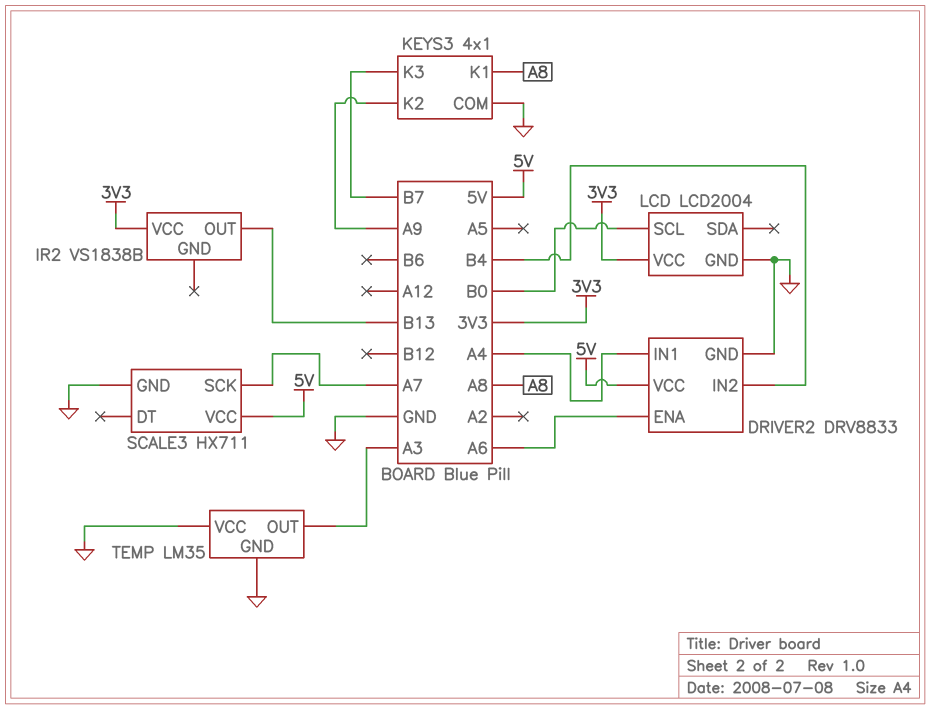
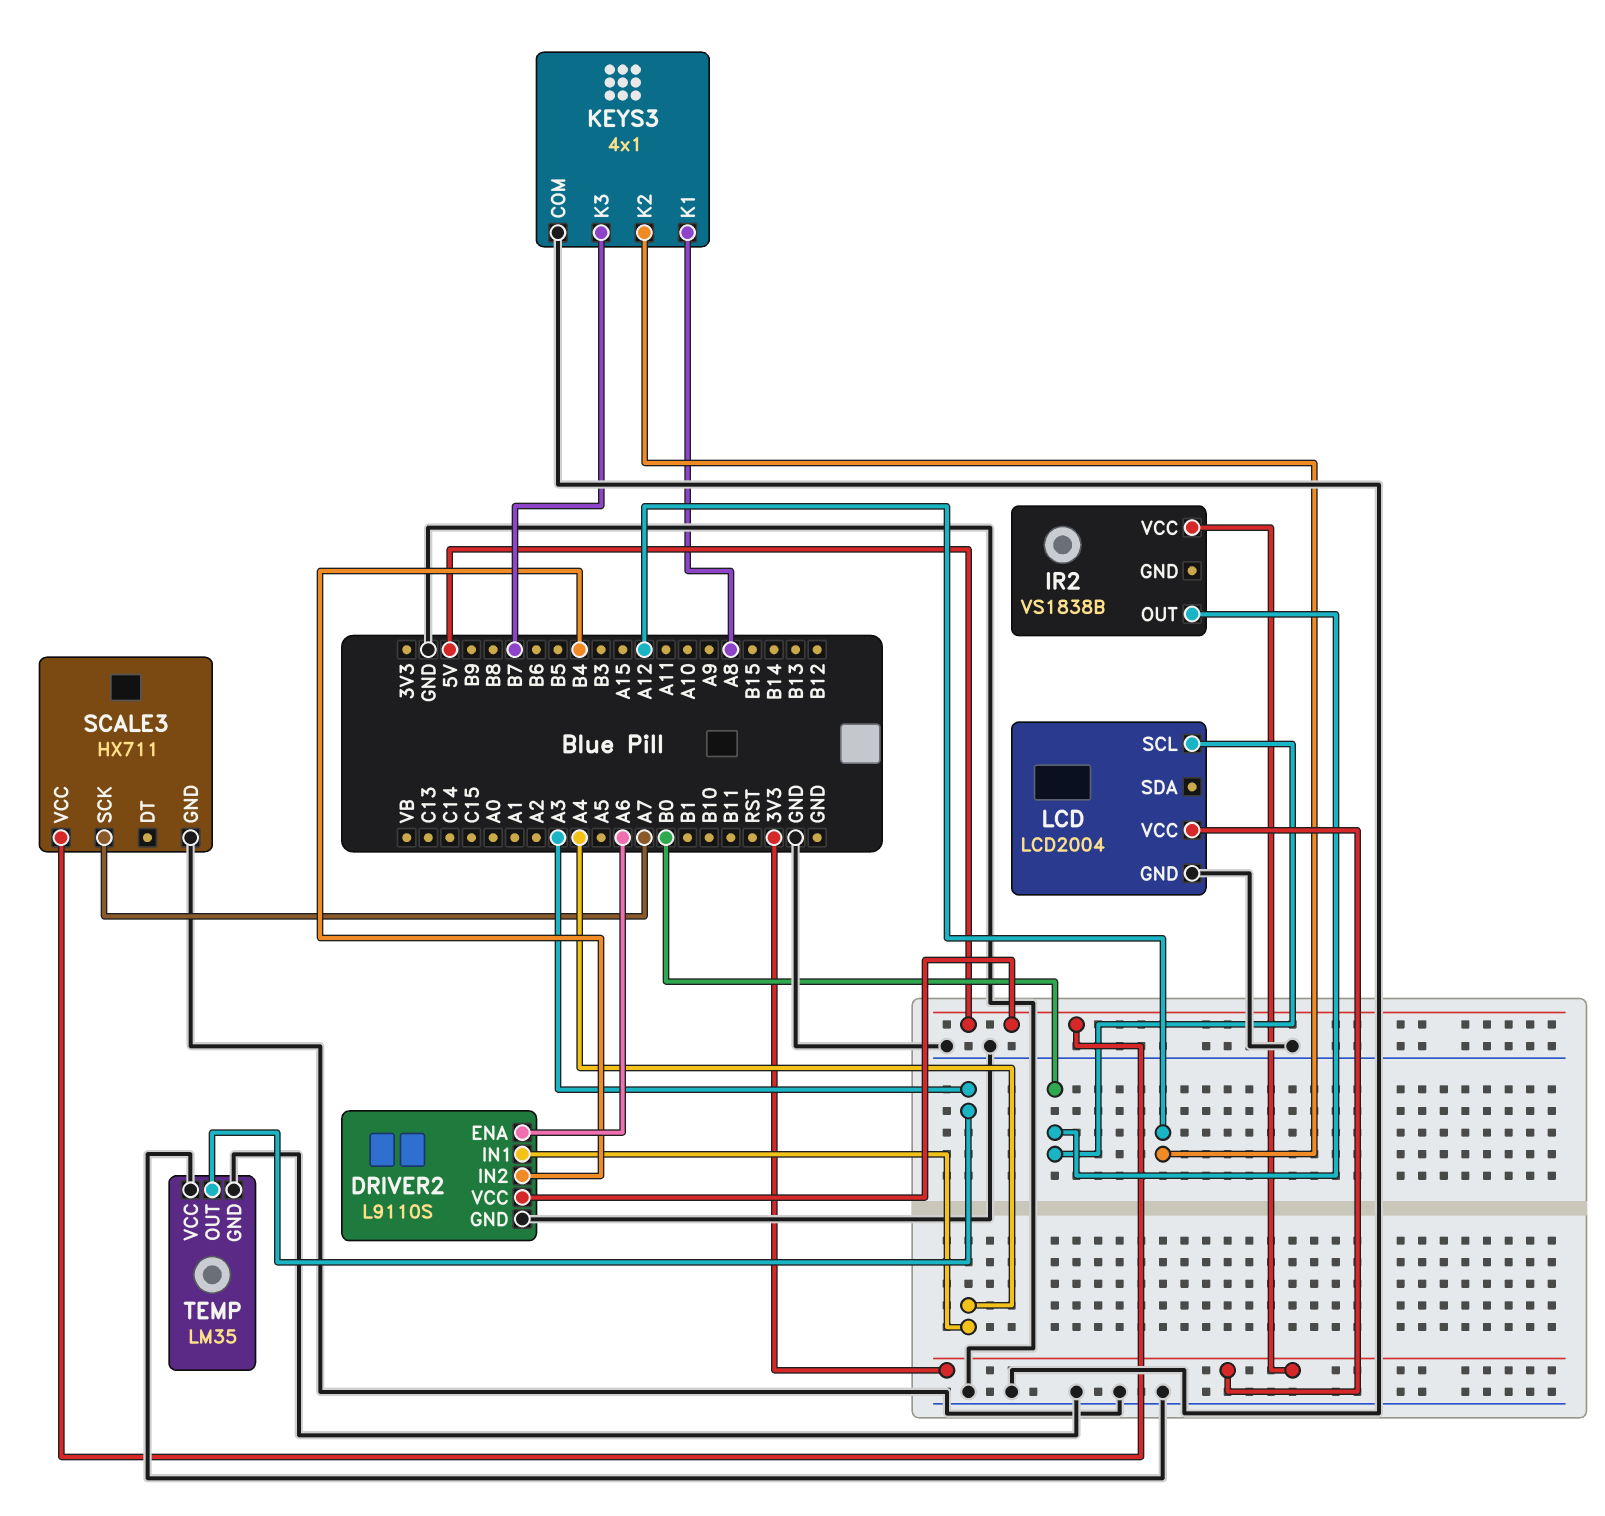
DRIVER2: DRV8833 -> L9110S
IR2 pin OUT: B13 -> B0
KEYS3 pin K2: A9 -> A12

